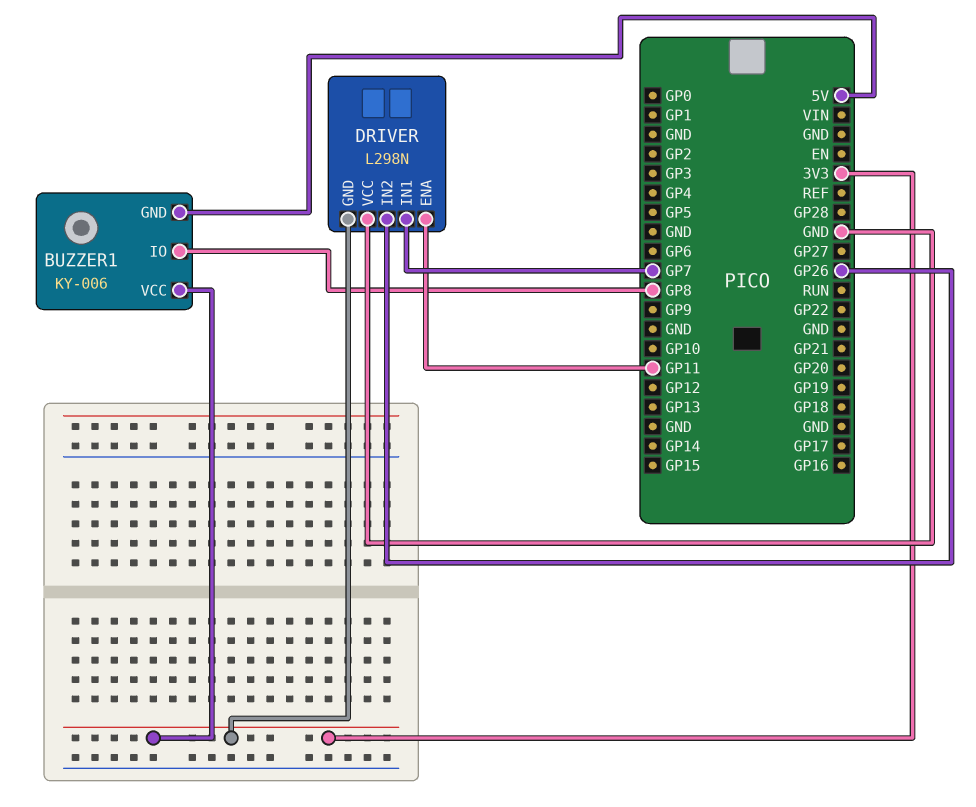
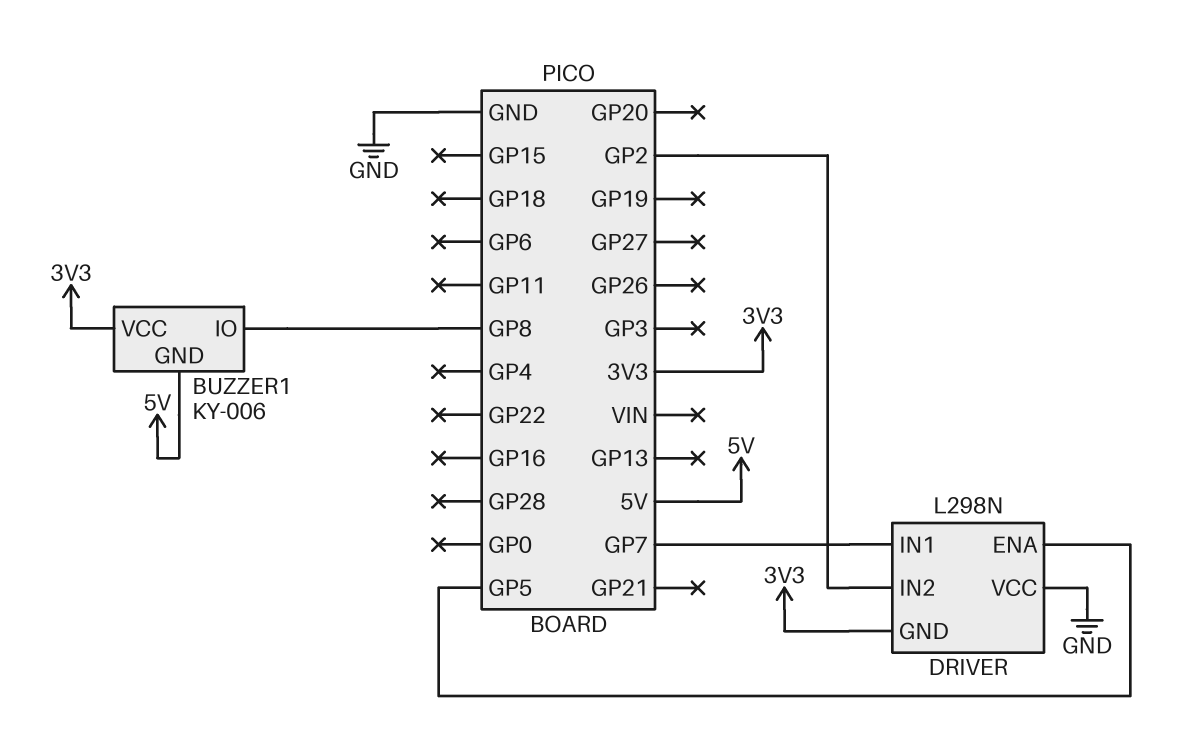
DRIVER pin ENA: GP11 -> GP5
DRIVER pin IN2: GP26 -> GP2

